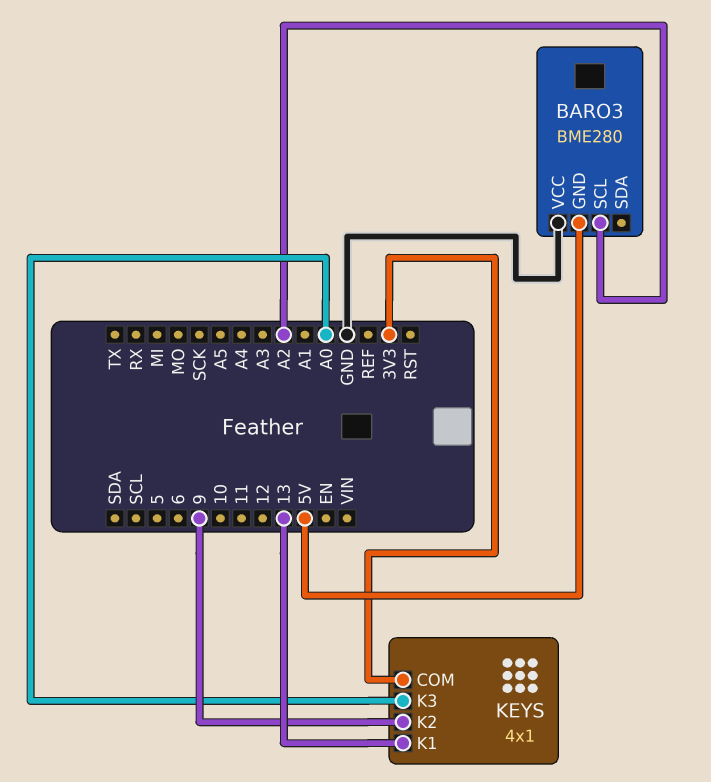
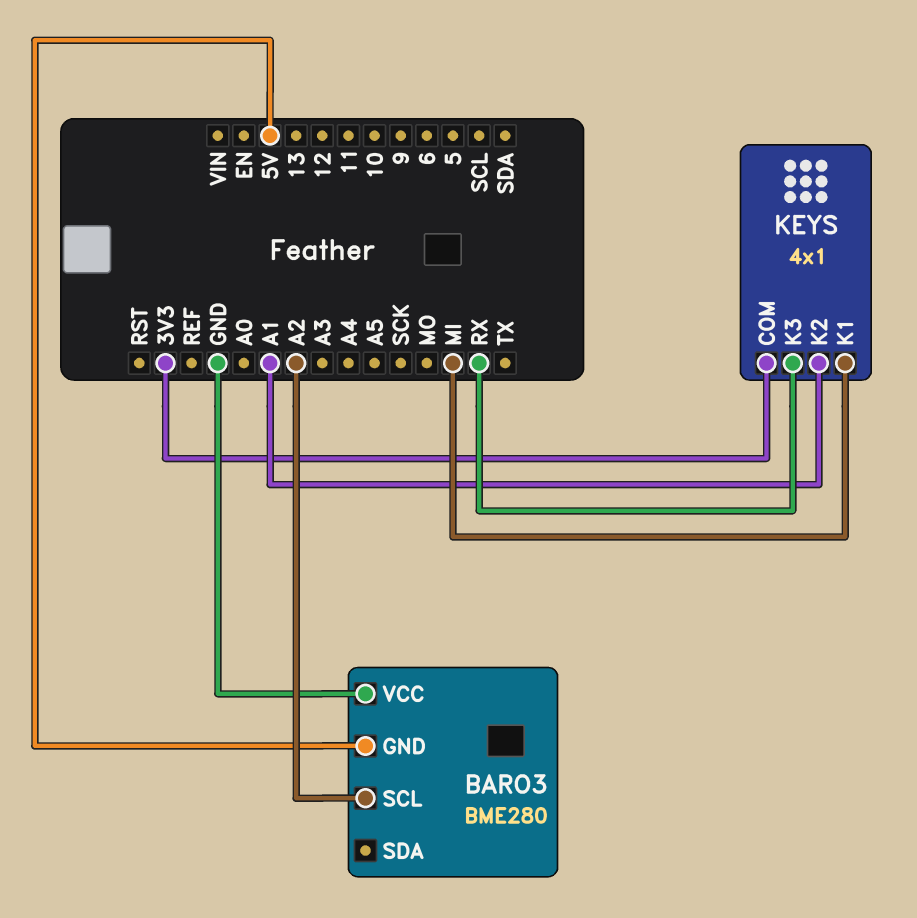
KEYS pin K1: 13 -> MI
KEYS pin K2: 9 -> A1
KEYS pin K3: A0 -> RX

